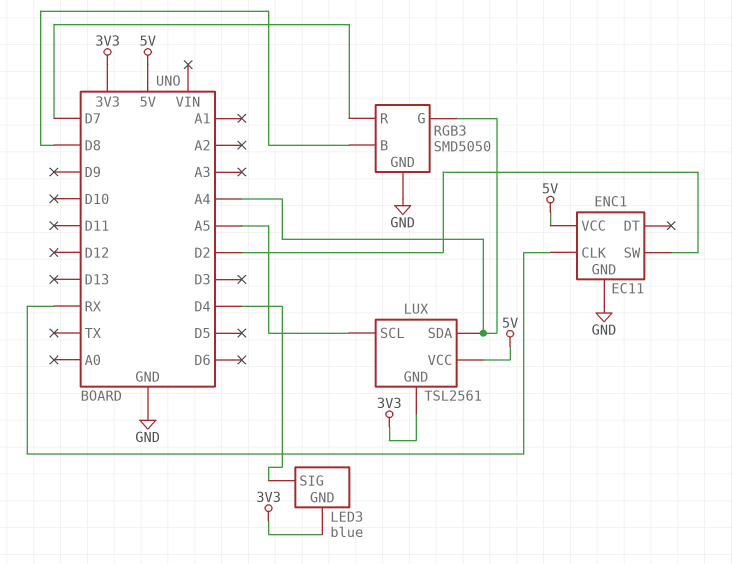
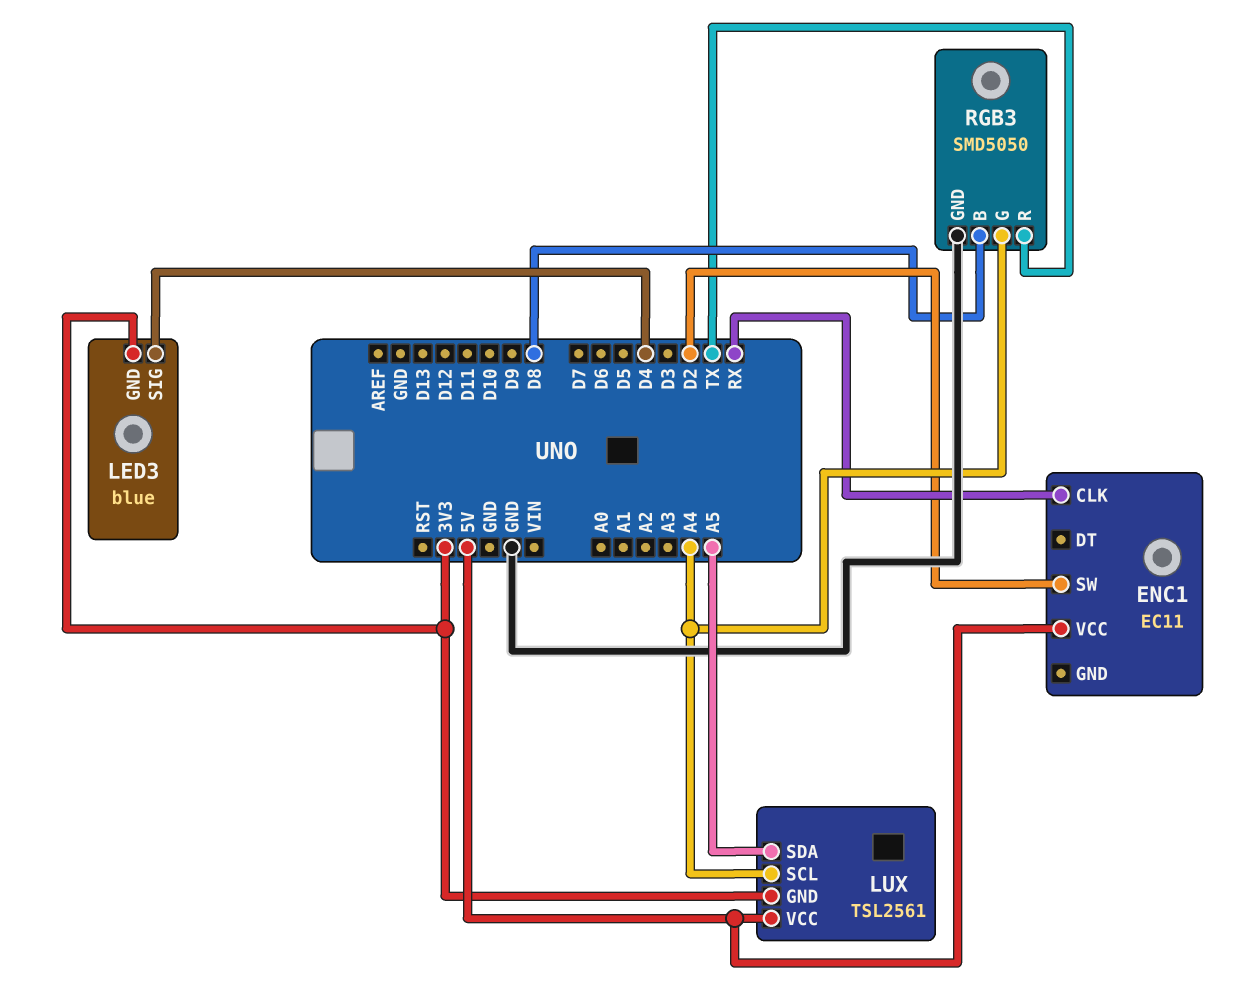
ENC1 pin GND: GND -> none
LUX pin SCL: A5 -> A4
LUX pin SDA: A4 -> A5
RGB3 pin R: D7 -> TX

